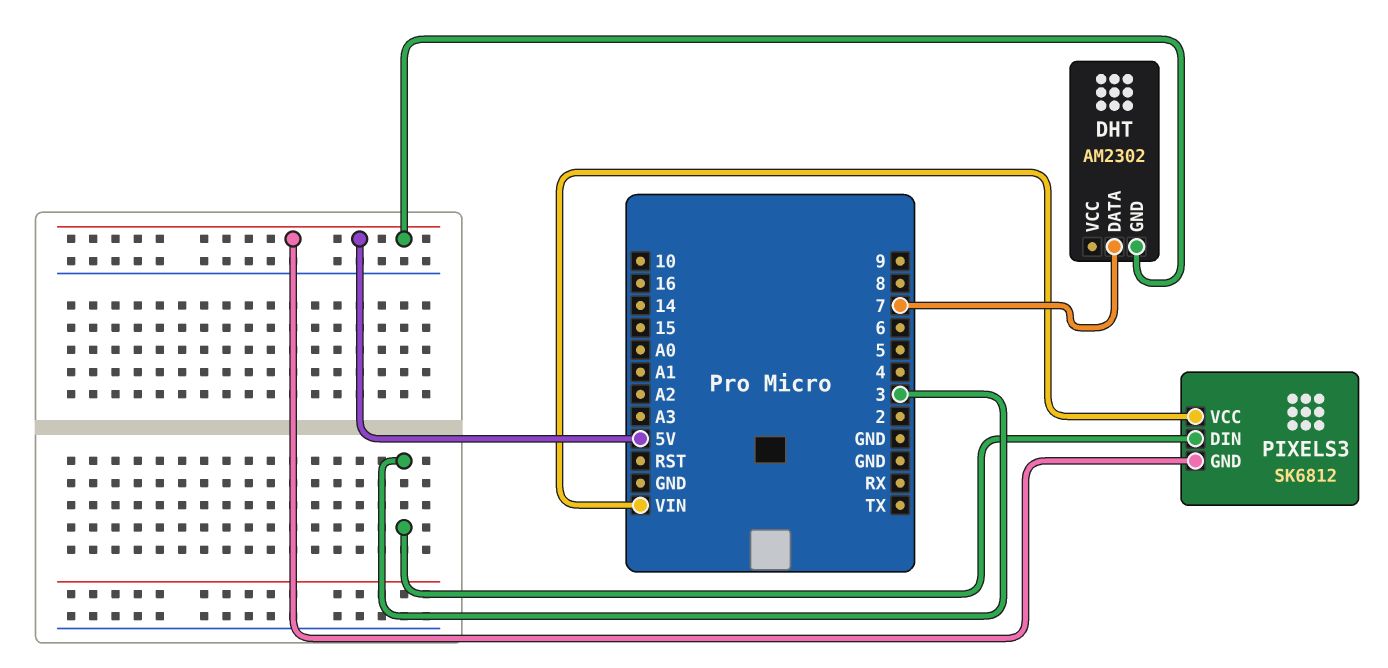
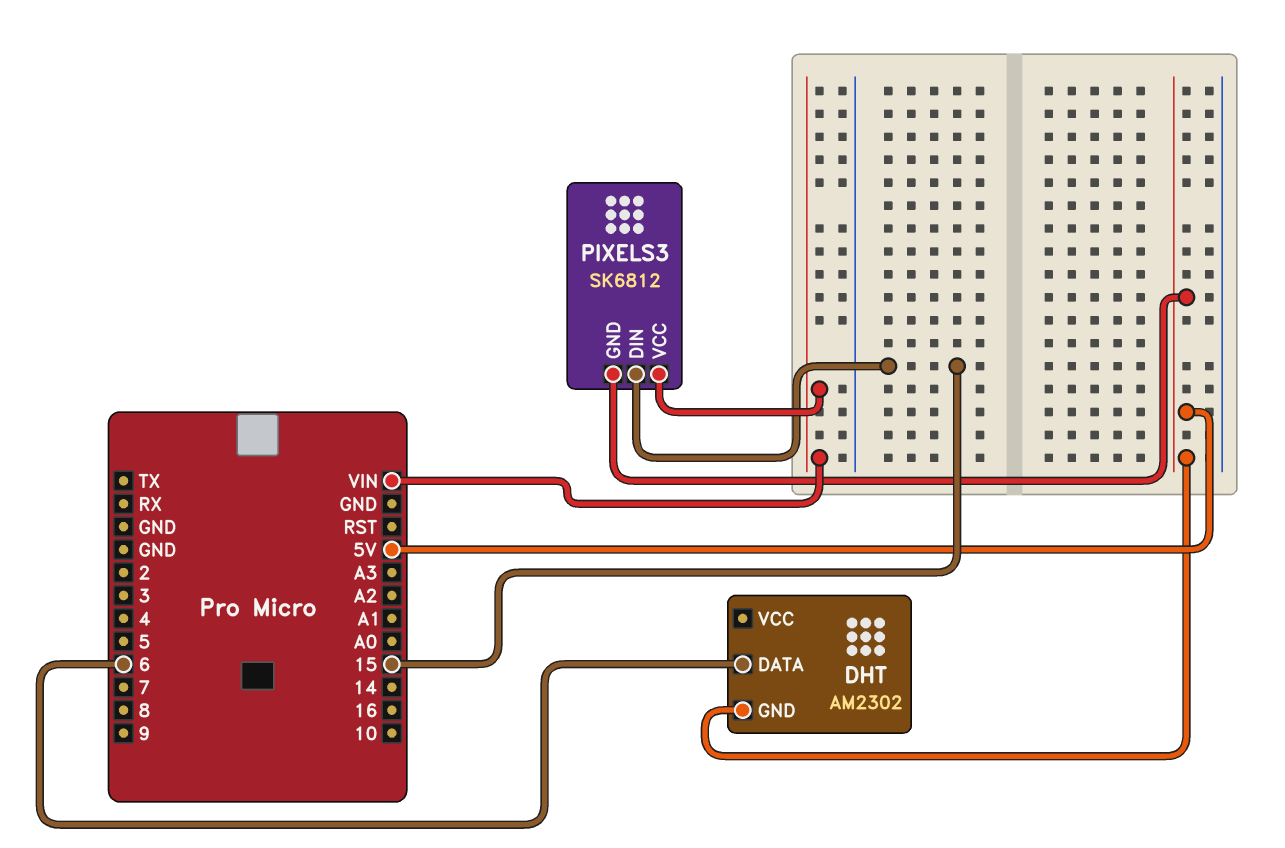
DHT pin DATA: 7 -> 6
PIXELS3 pin DIN: 3 -> 15

